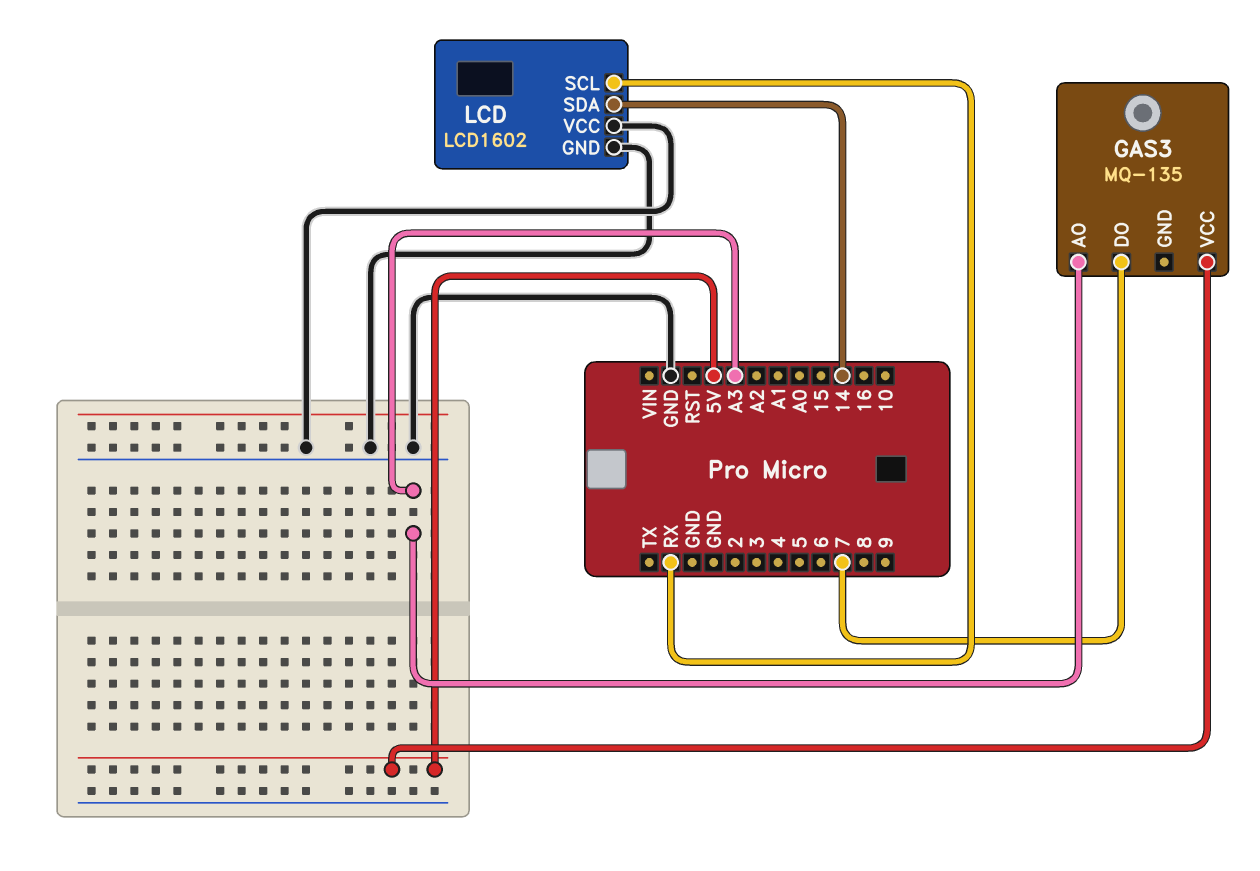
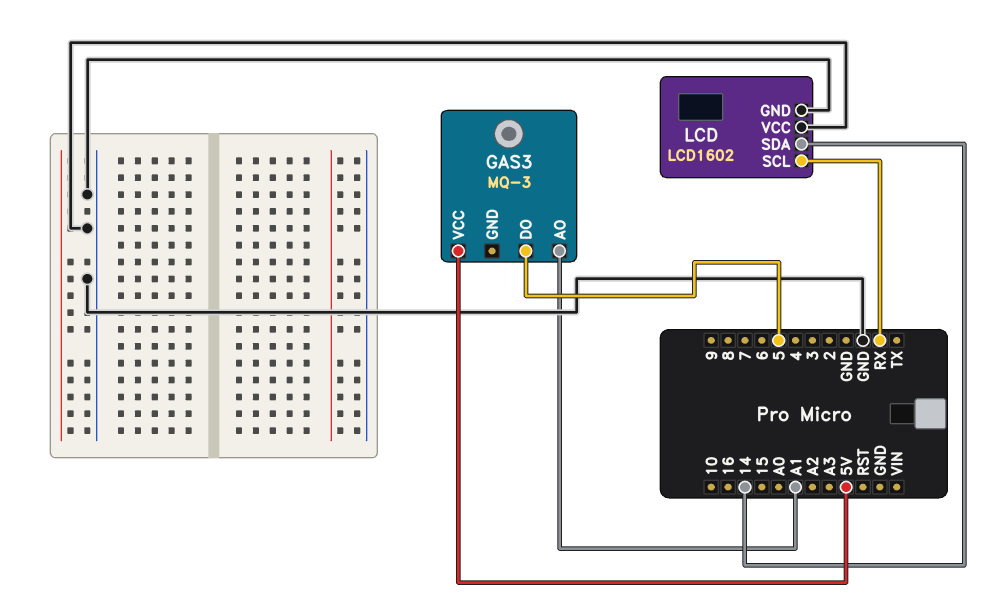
GAS3: MQ-135 -> MQ-3
GAS3 pin AO: A3 -> A1
GAS3 pin DO: 7 -> 5

